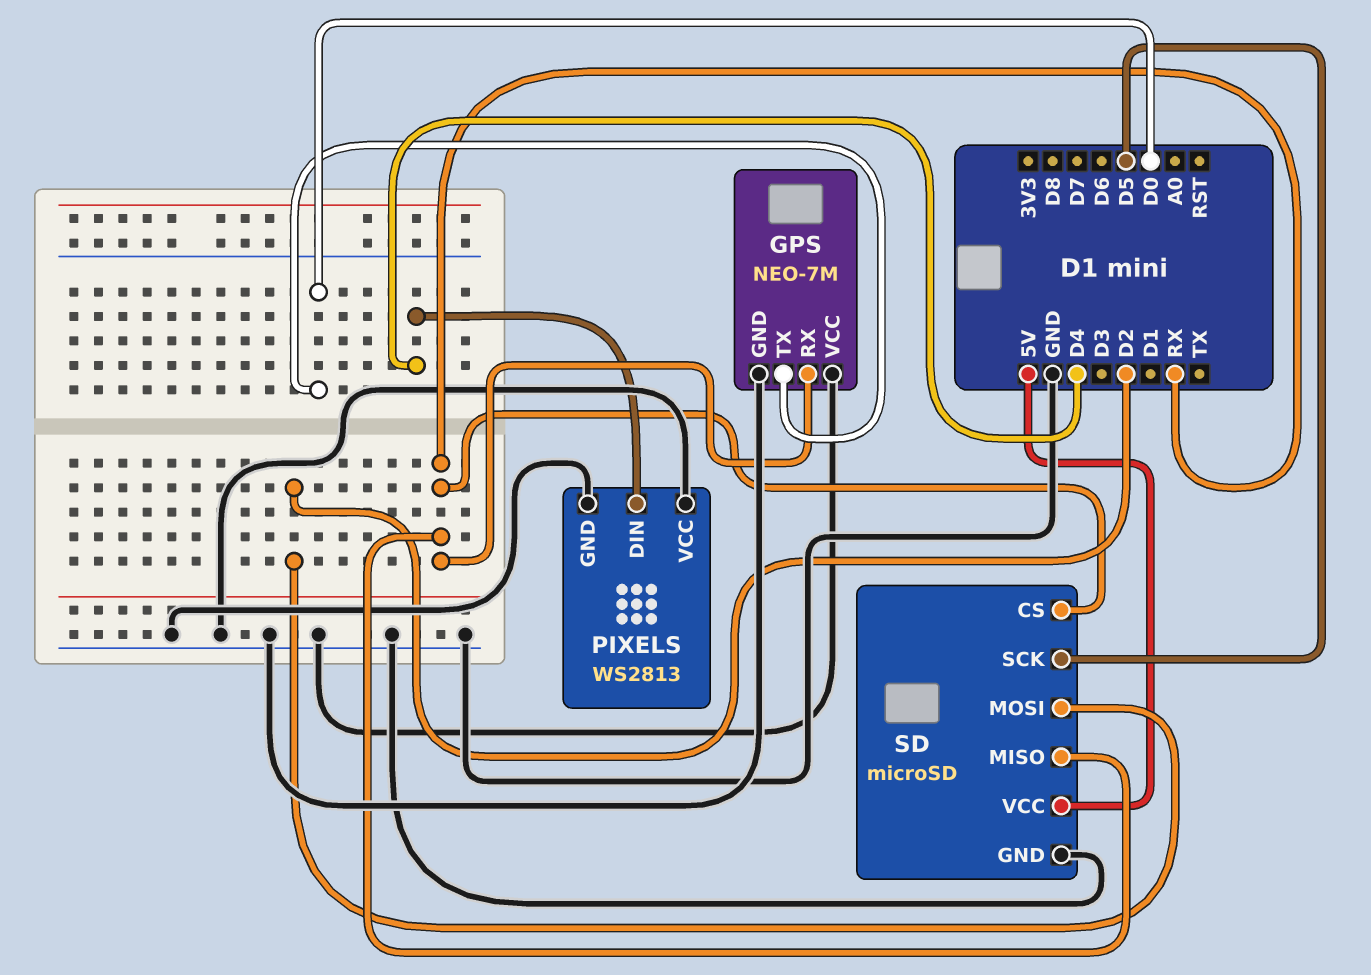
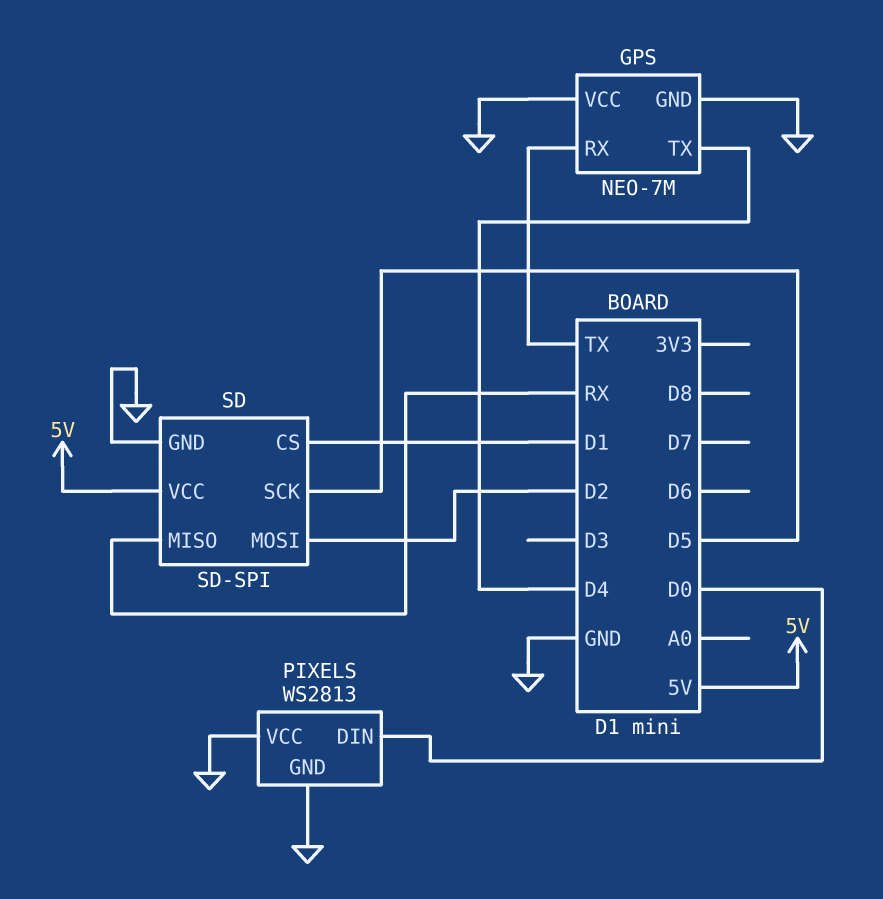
GPS pin RX: RX -> TX
GPS pin TX: D0 -> D4
PIXELS pin DIN: D4 -> D0
SD: microSD -> SD-SPI
SD pin CS: RX -> D1

